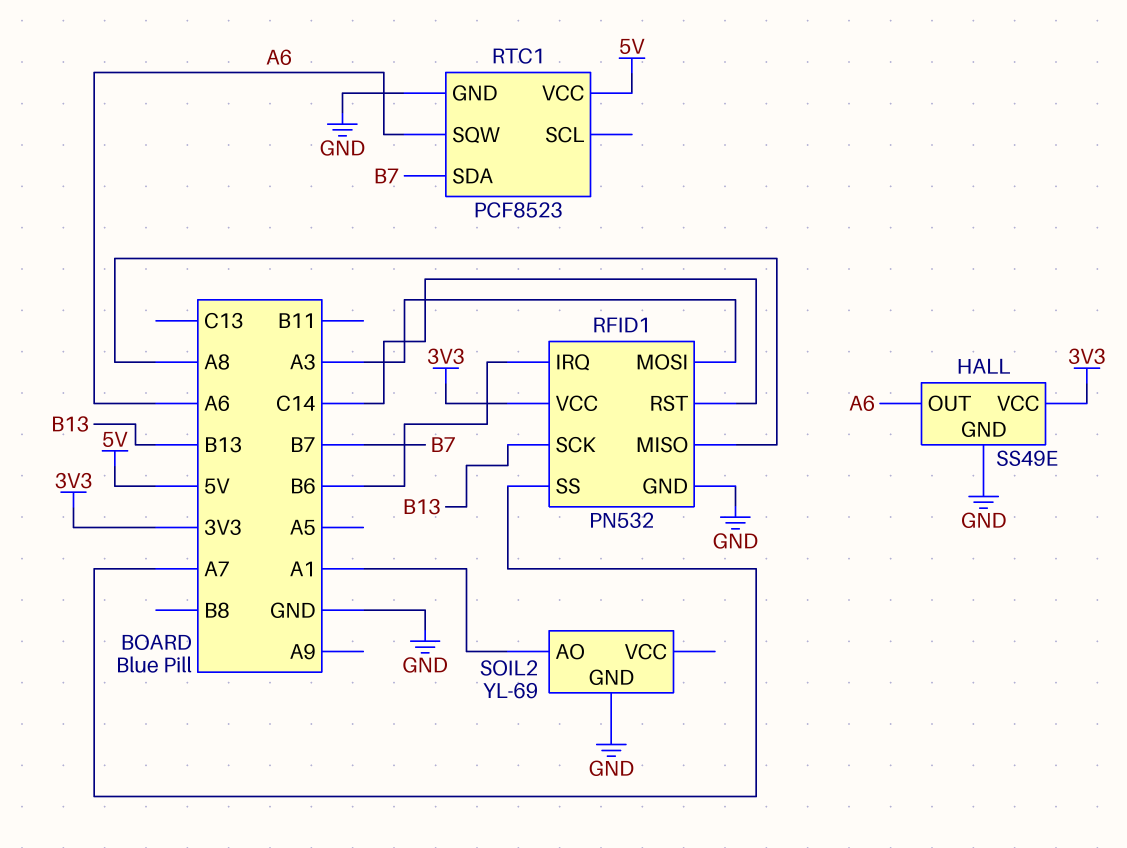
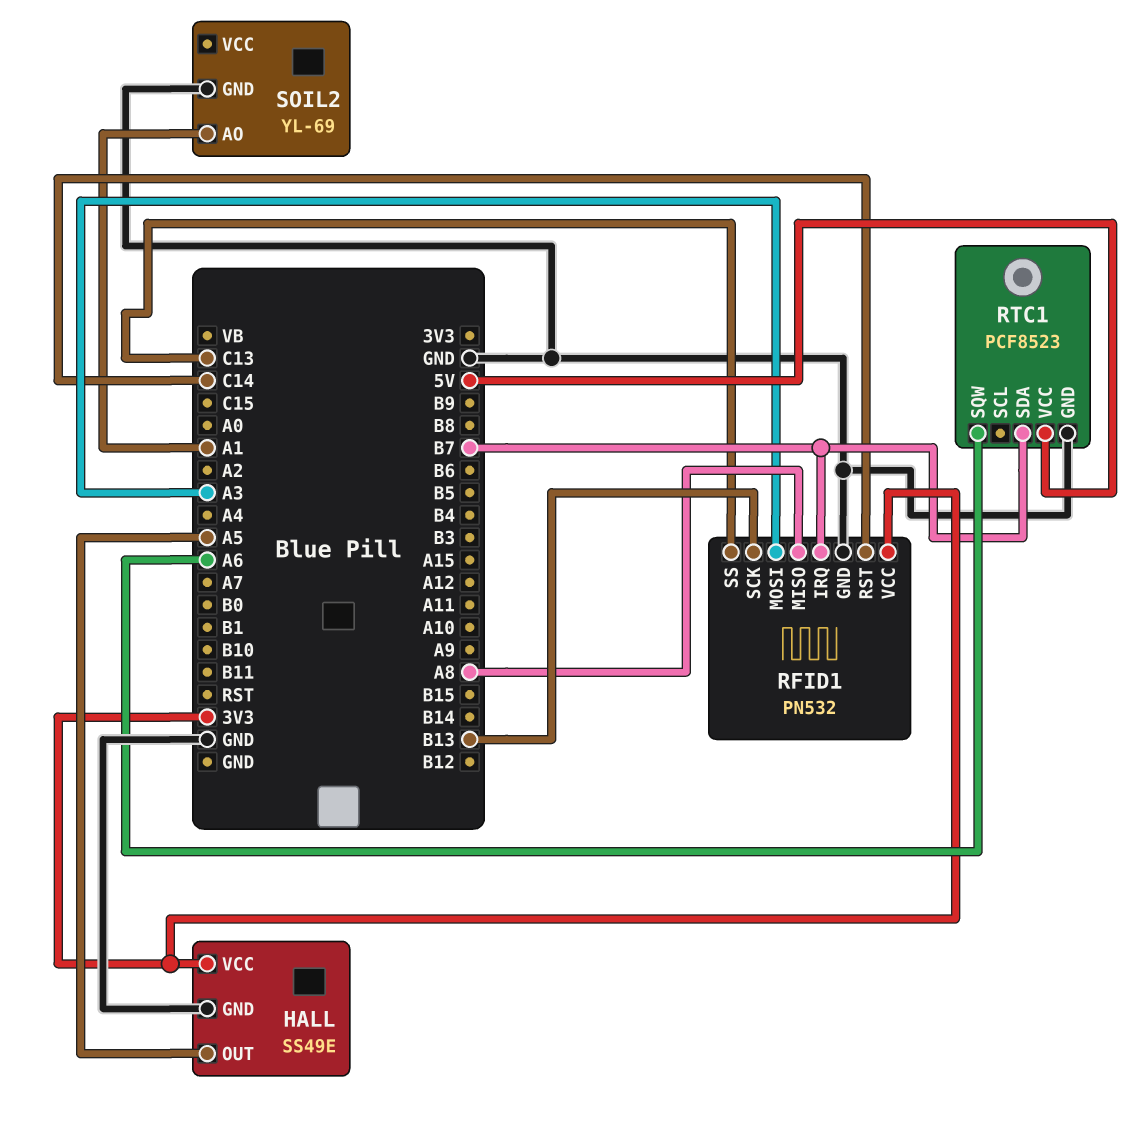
HALL pin OUT: A6 -> A5
RFID1 pin IRQ: B6 -> B7
RFID1 pin SS: A7 -> C13

